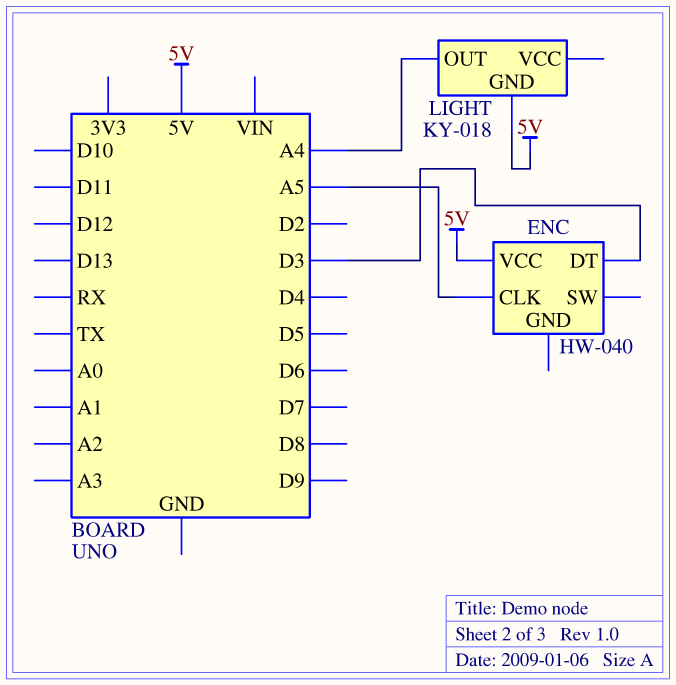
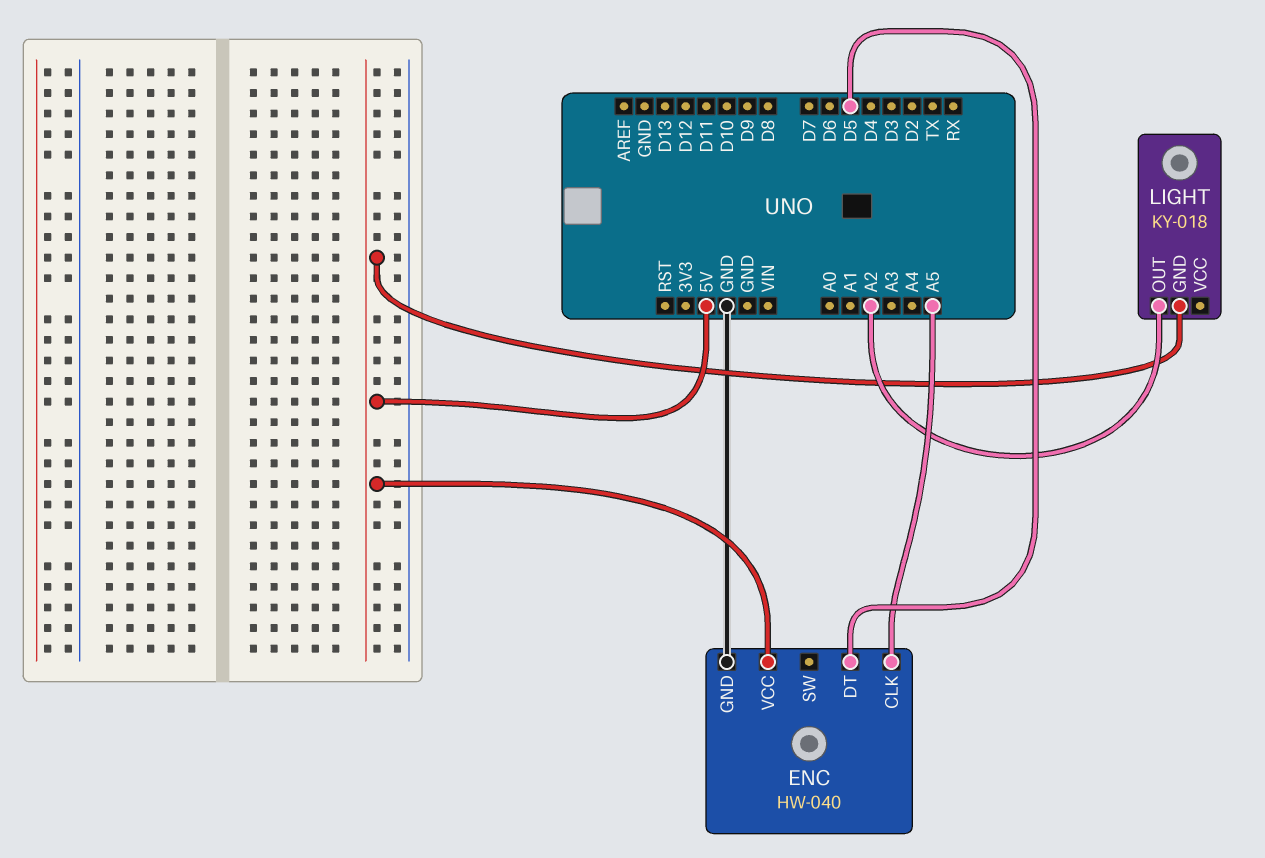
ENC pin DT: D3 -> D5
ENC pin GND: none -> GND
LIGHT pin OUT: A4 -> A2

